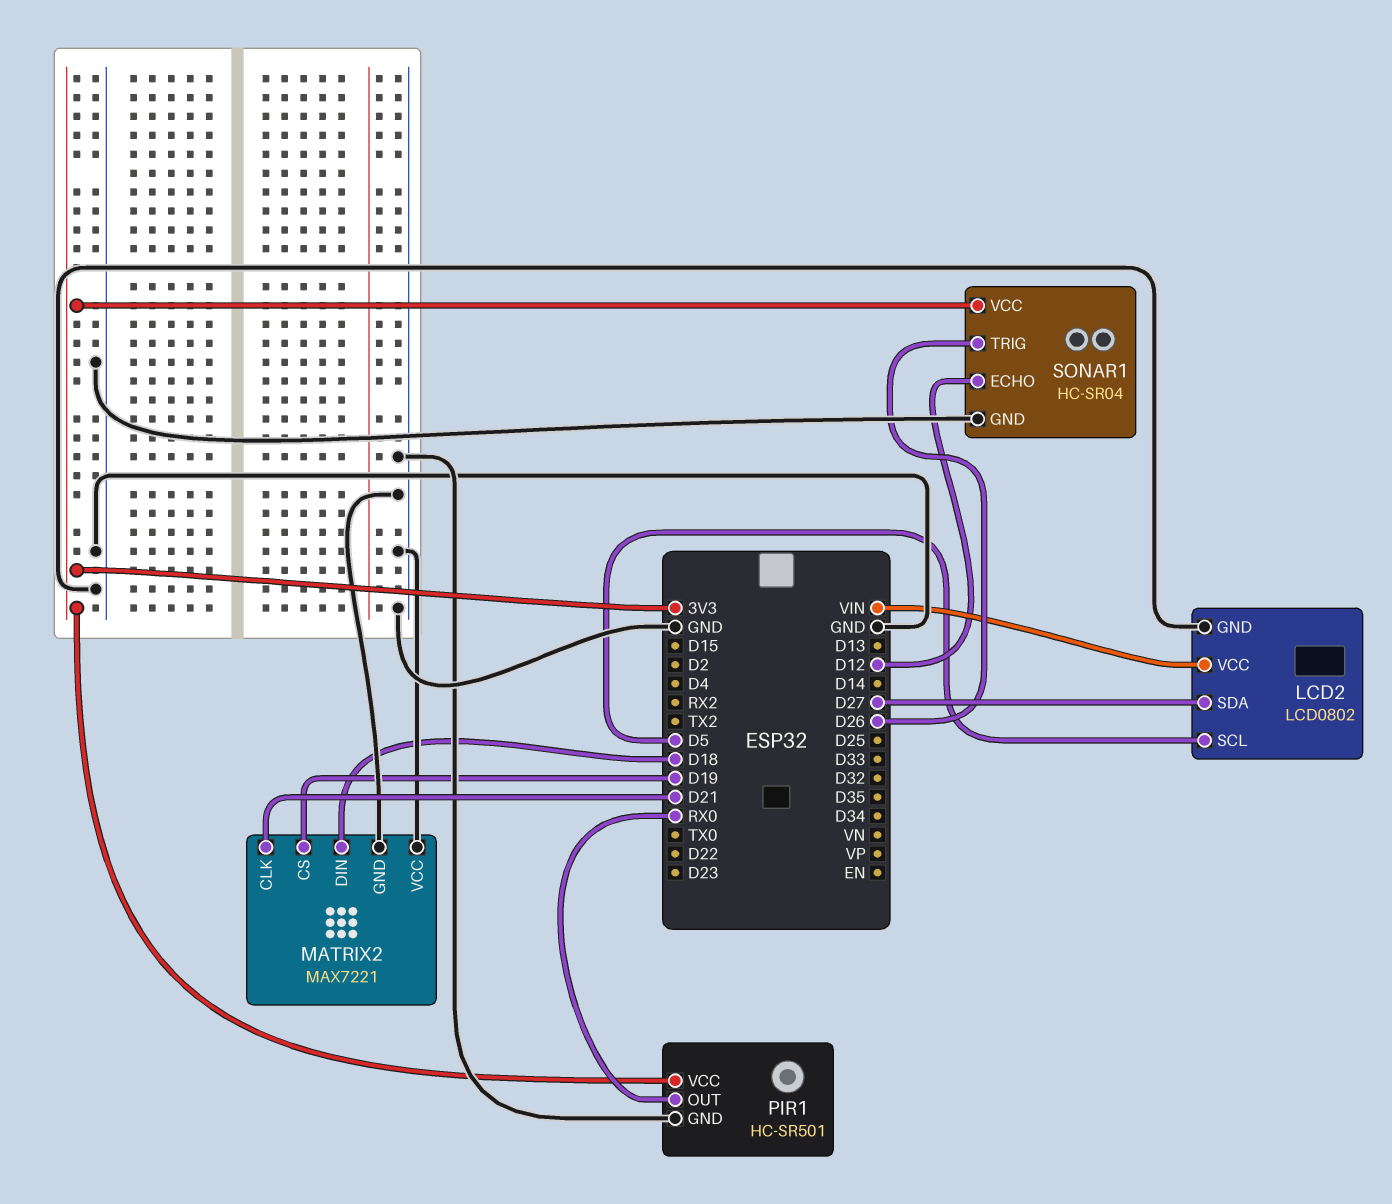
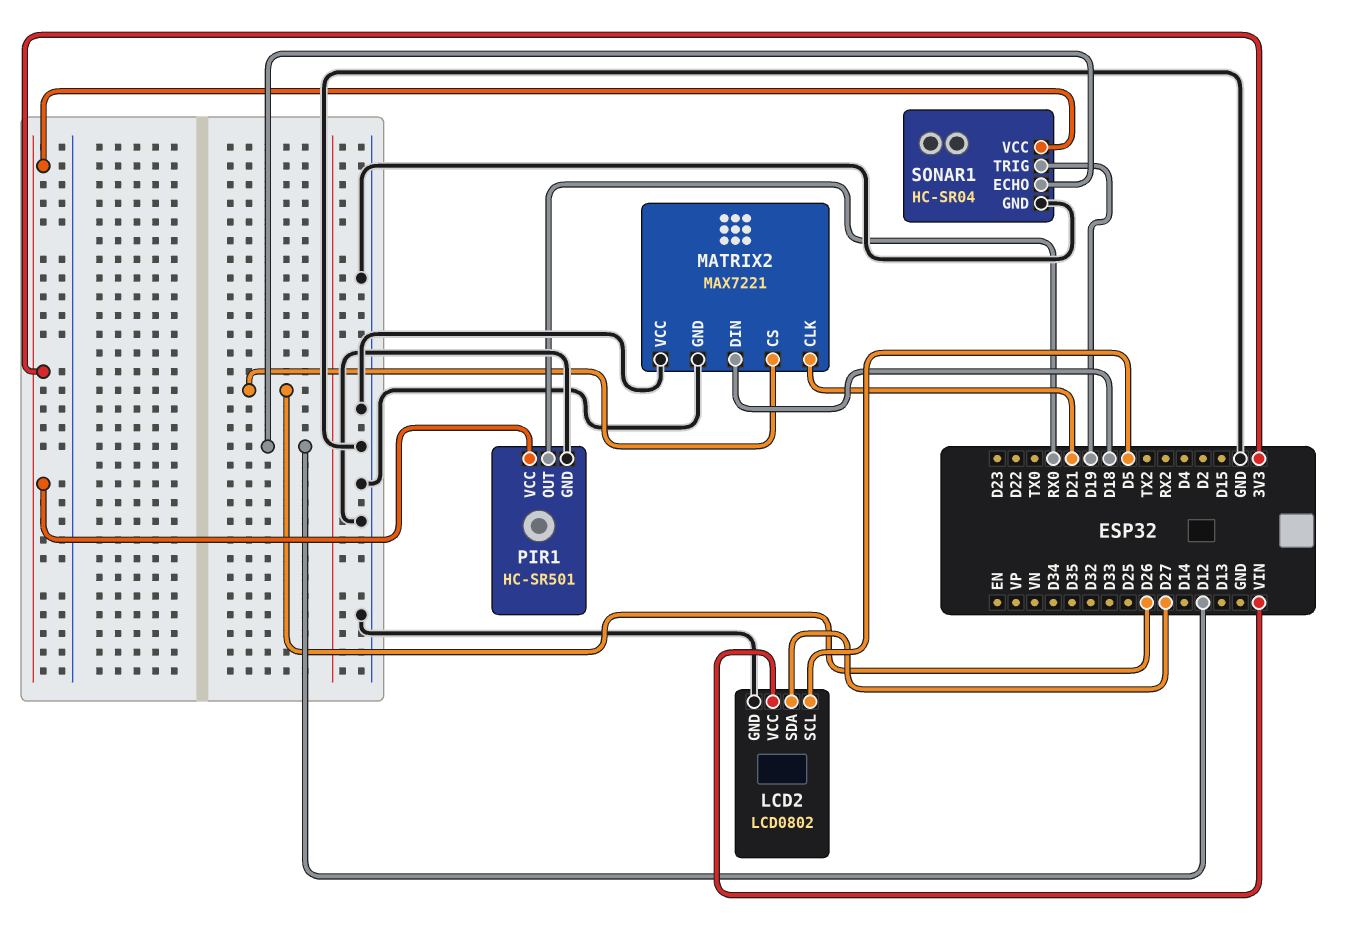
MATRIX2 pin CS: D19 -> D26
SONAR1 pin TRIG: D26 -> D19

